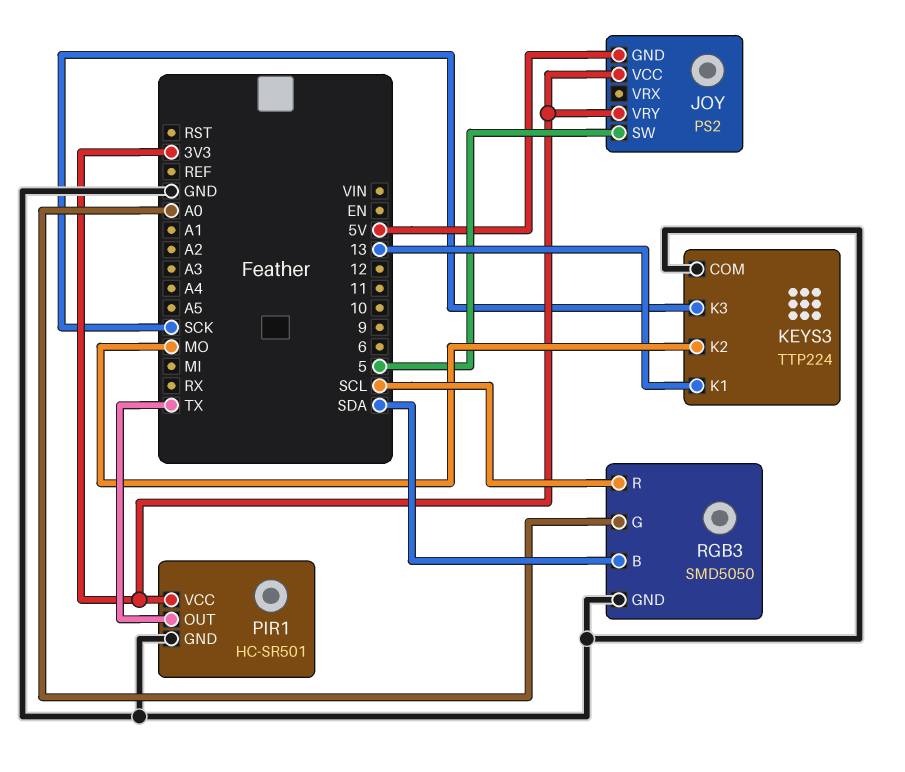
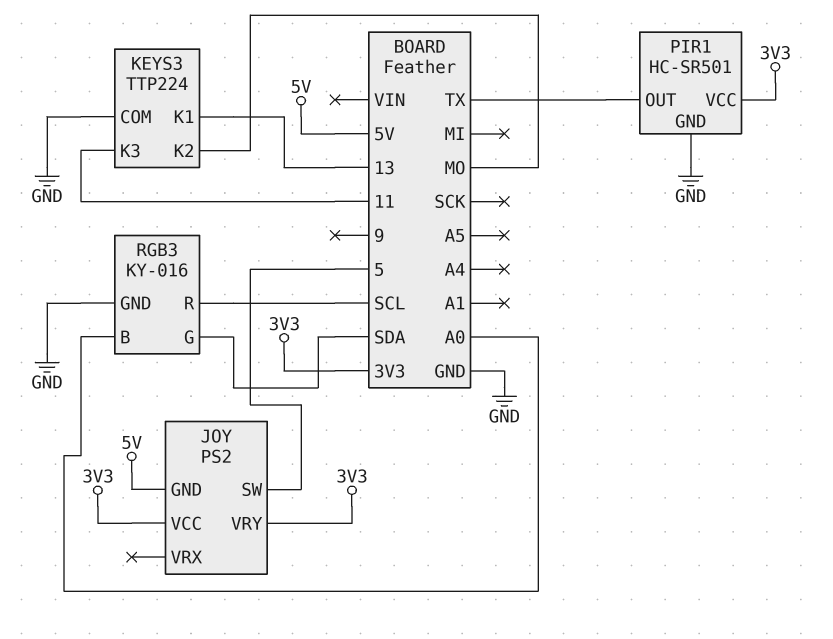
KEYS3 pin K3: SCK -> 11
RGB3: SMD5050 -> KY-016
RGB3 pin B: SDA -> A0
RGB3 pin G: A0 -> SDA

